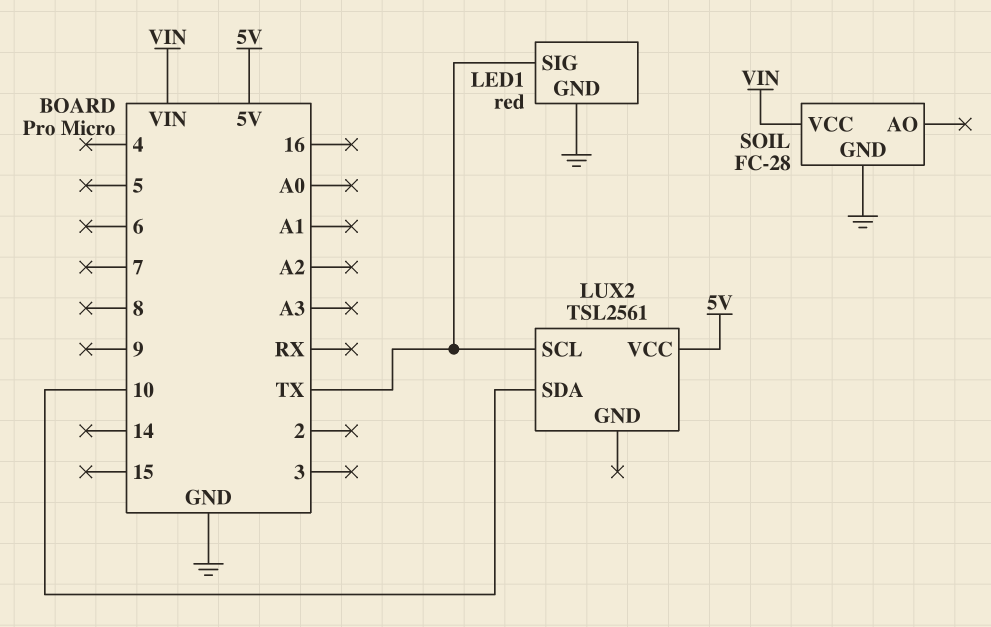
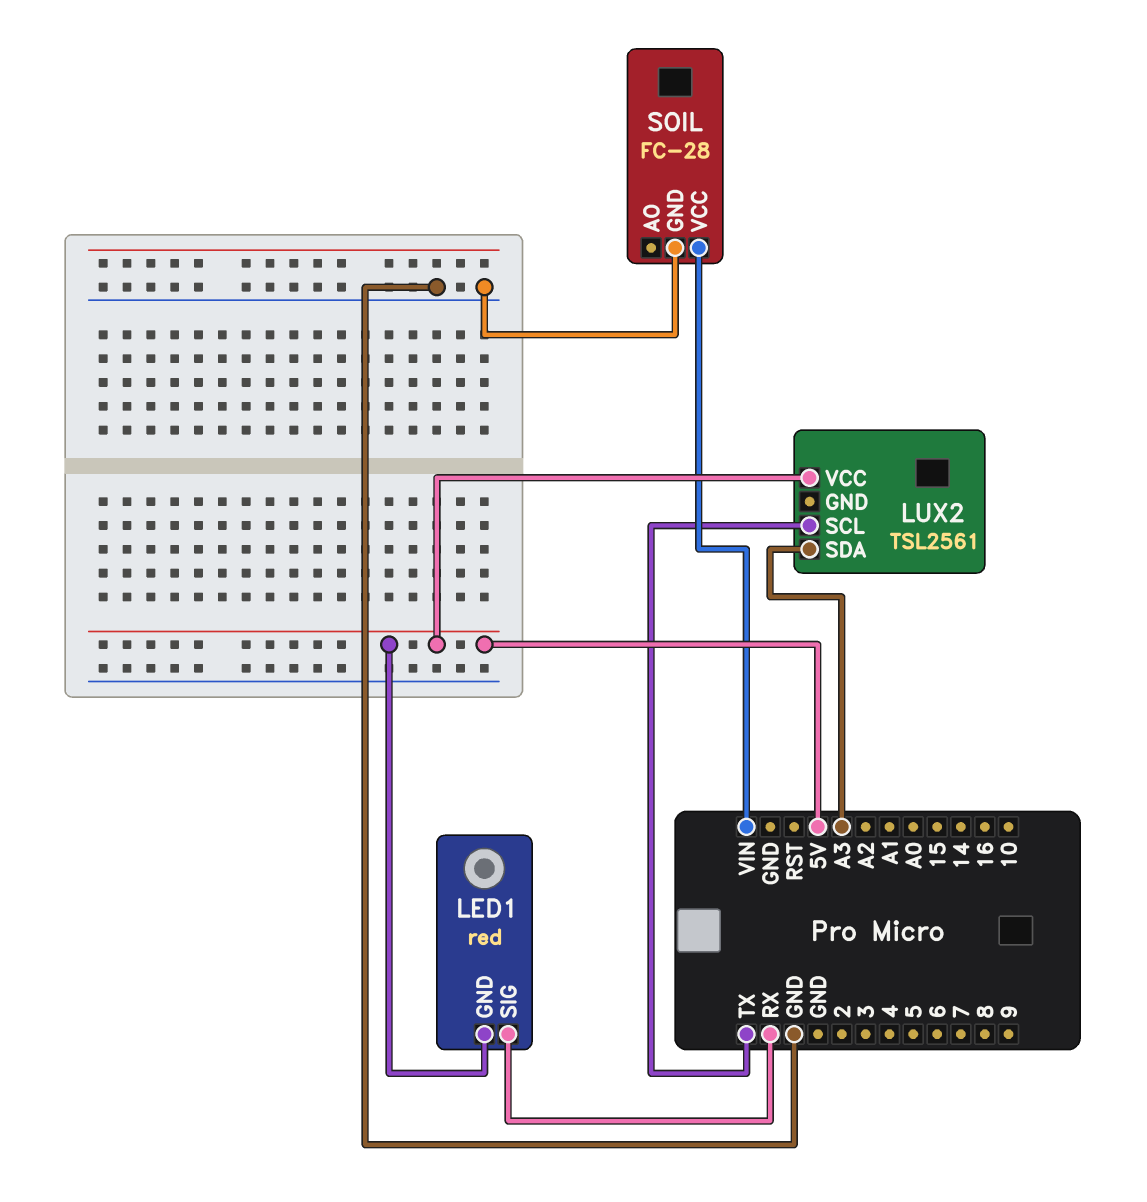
LED1 pin GND: GND -> 5V
LED1 pin SIG: TX -> RX
LUX2 pin SDA: 10 -> A3

